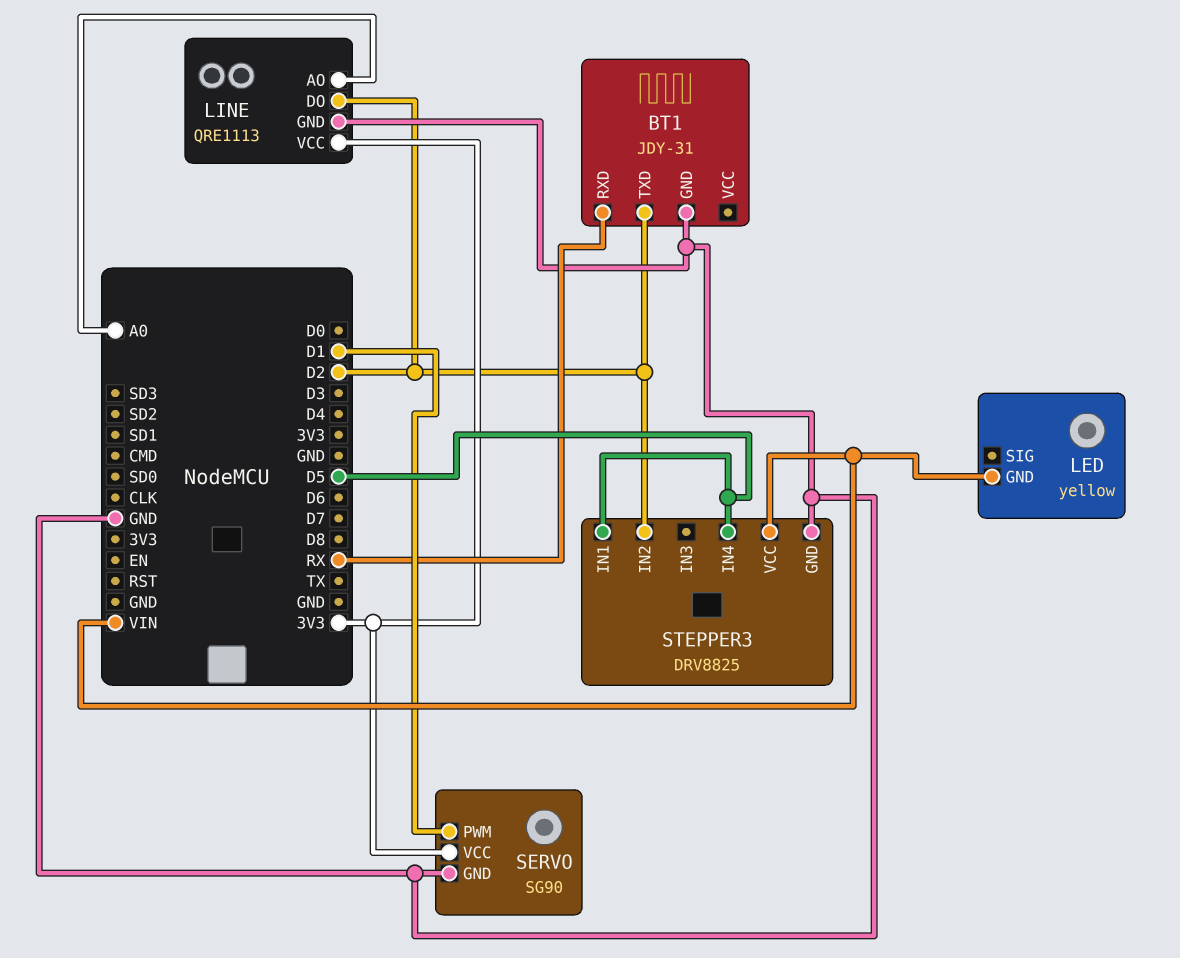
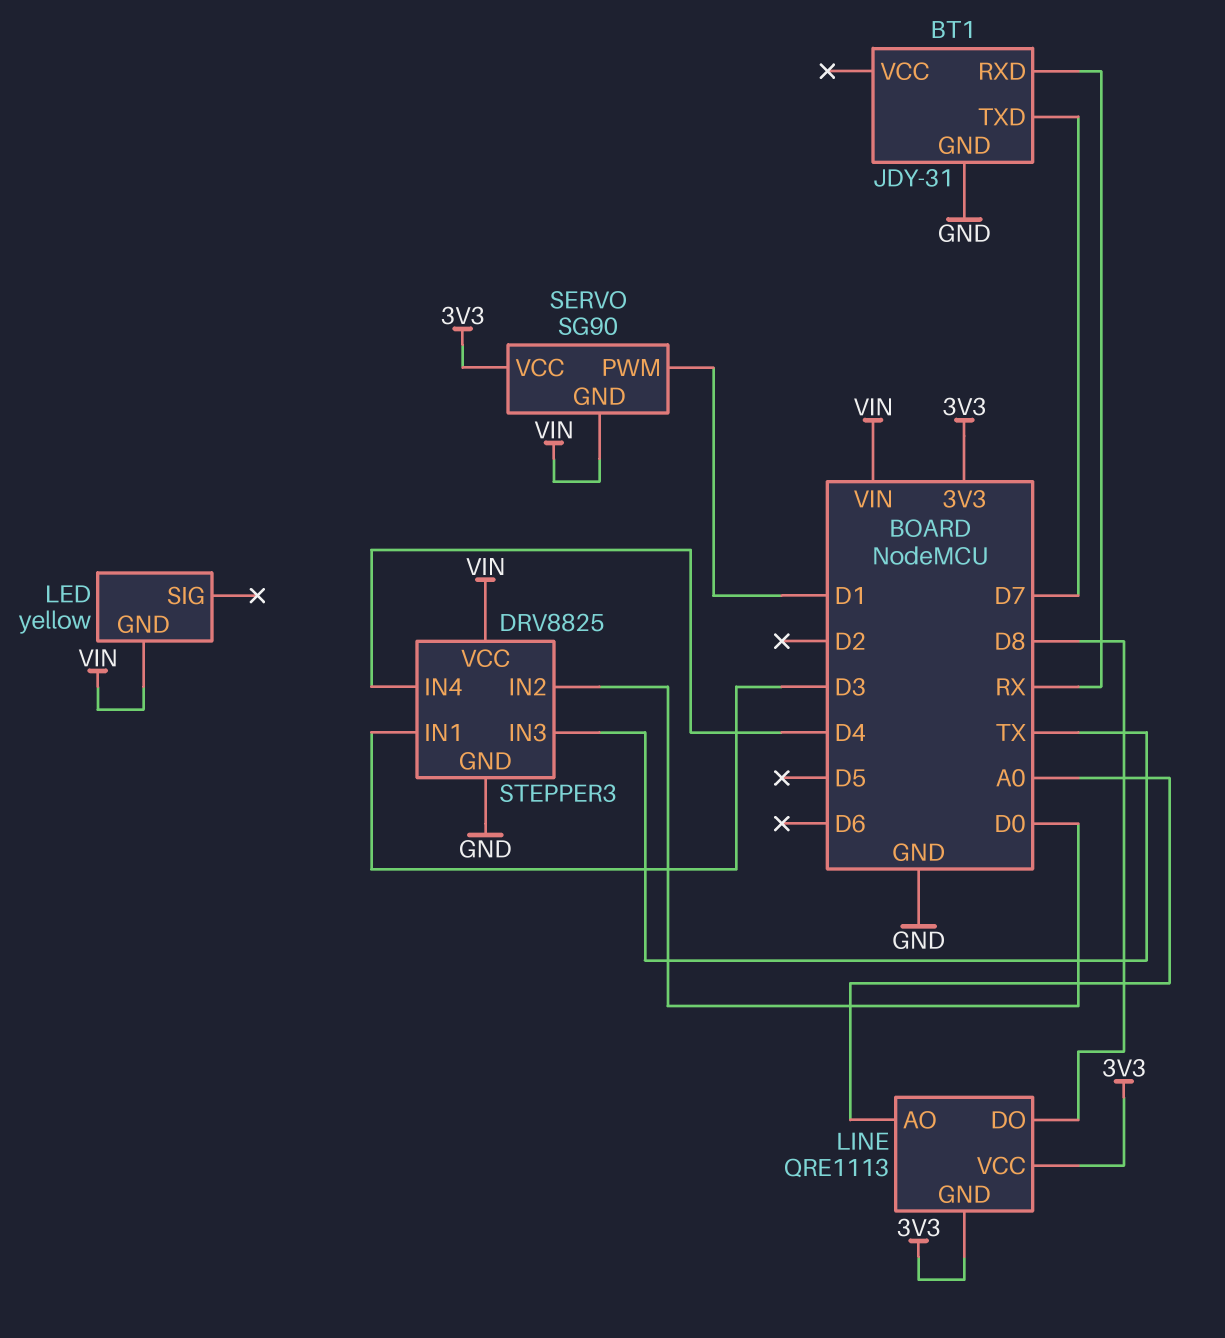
BT1 pin TXD: D2 -> D7
LINE pin DO: D2 -> D8
LINE pin GND: GND -> 3V3
SERVO pin GND: GND -> VIN
STEPPER3 pin IN1: D5 -> D3
STEPPER3 pin IN2: D2 -> D0
STEPPER3 pin IN3: none -> TX
STEPPER3 pin IN4: D5 -> D4

